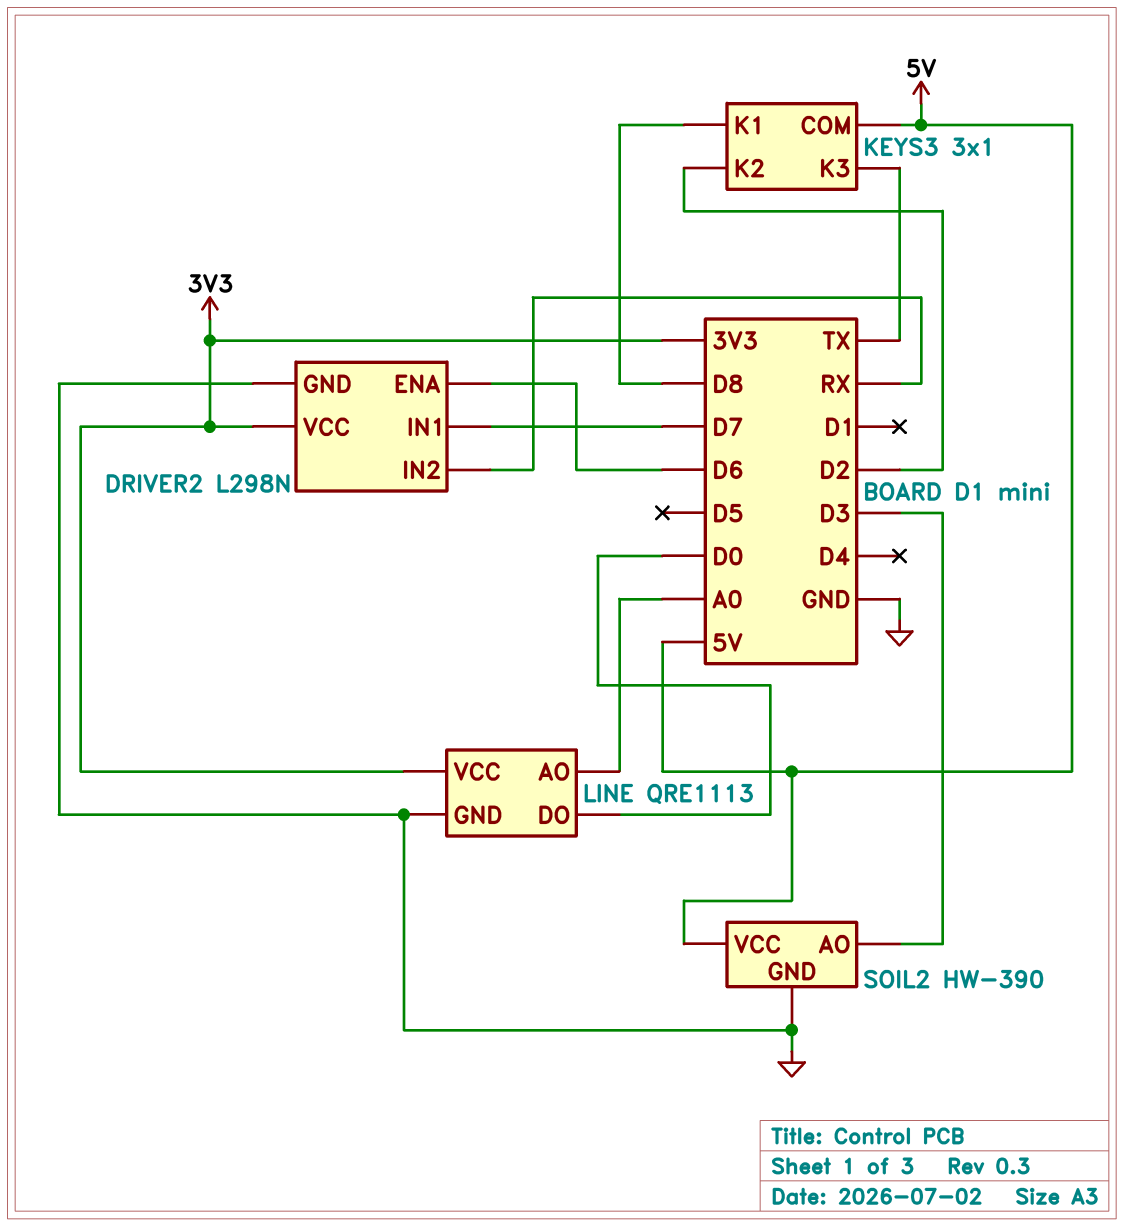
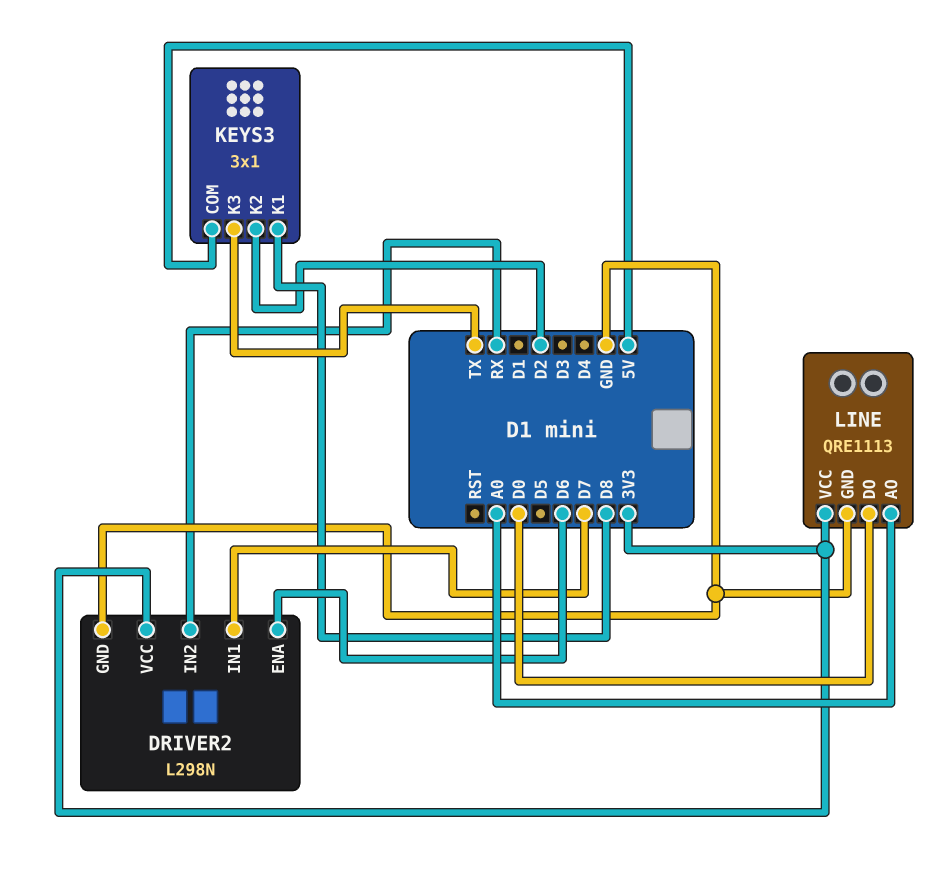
SOIL2: HW-390 -> none
SOIL2 pin AO: D3 -> none
SOIL2 pin GND: GND -> none
SOIL2 pin VCC: 5V -> none

